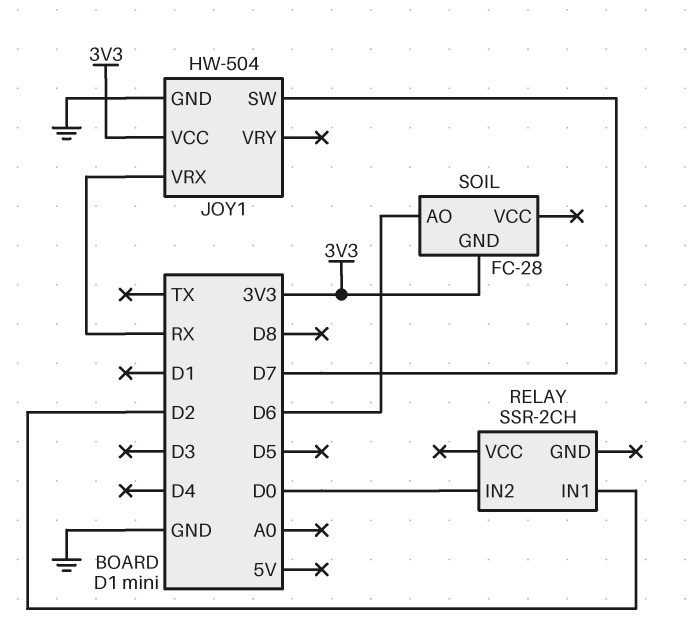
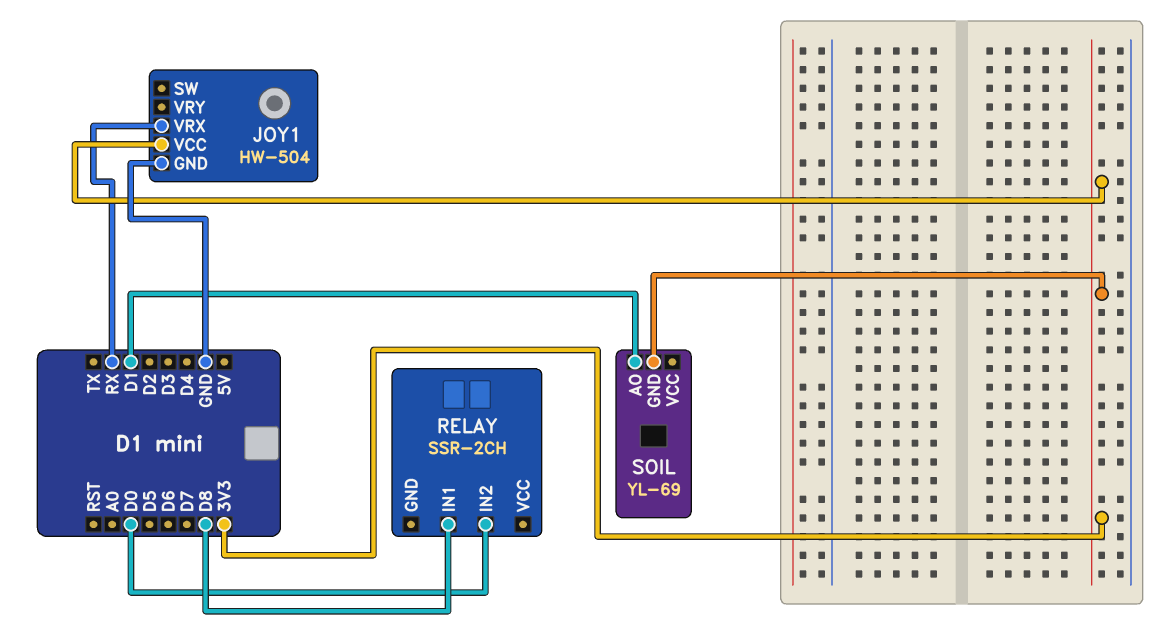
JOY1 pin SW: D7 -> none
RELAY pin IN1: D2 -> D8
SOIL: FC-28 -> YL-69
SOIL pin AO: D6 -> D1

